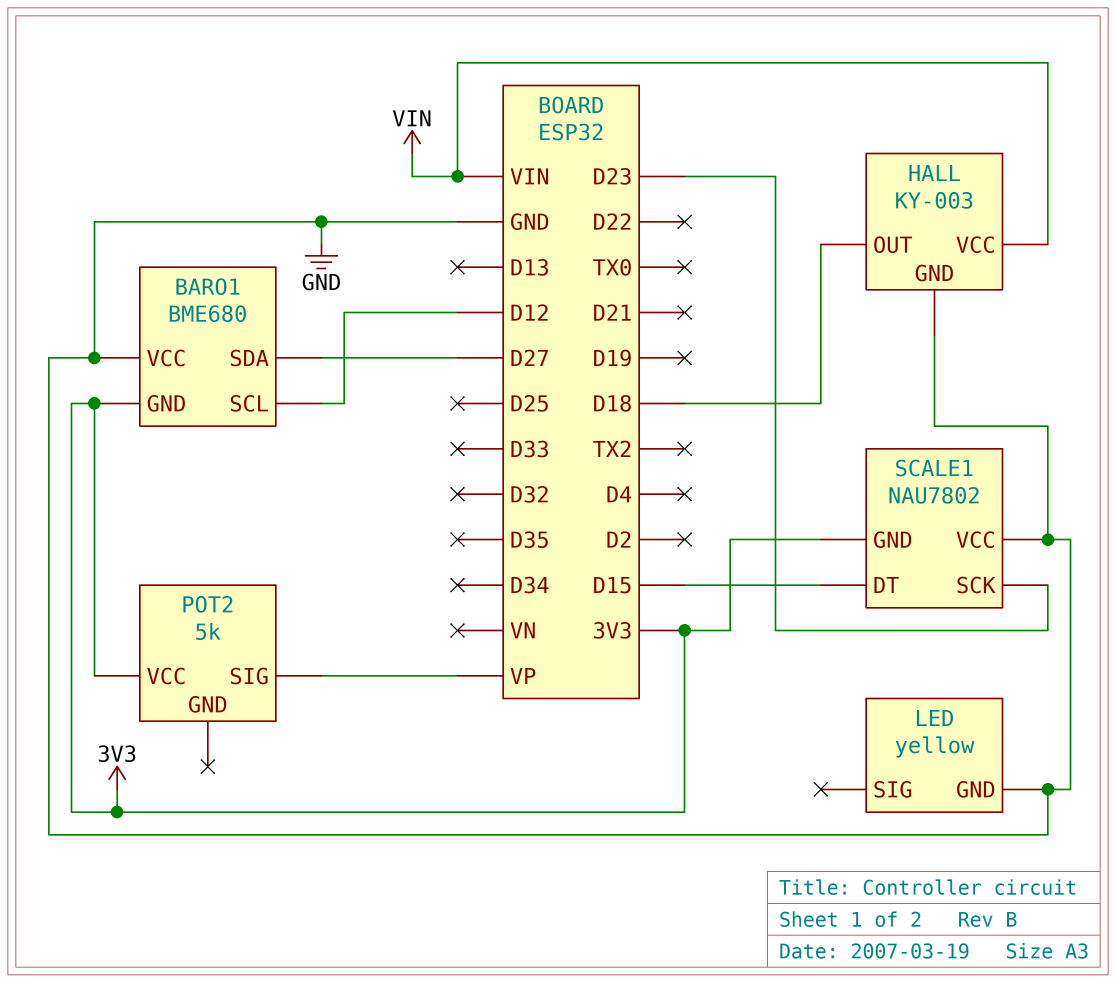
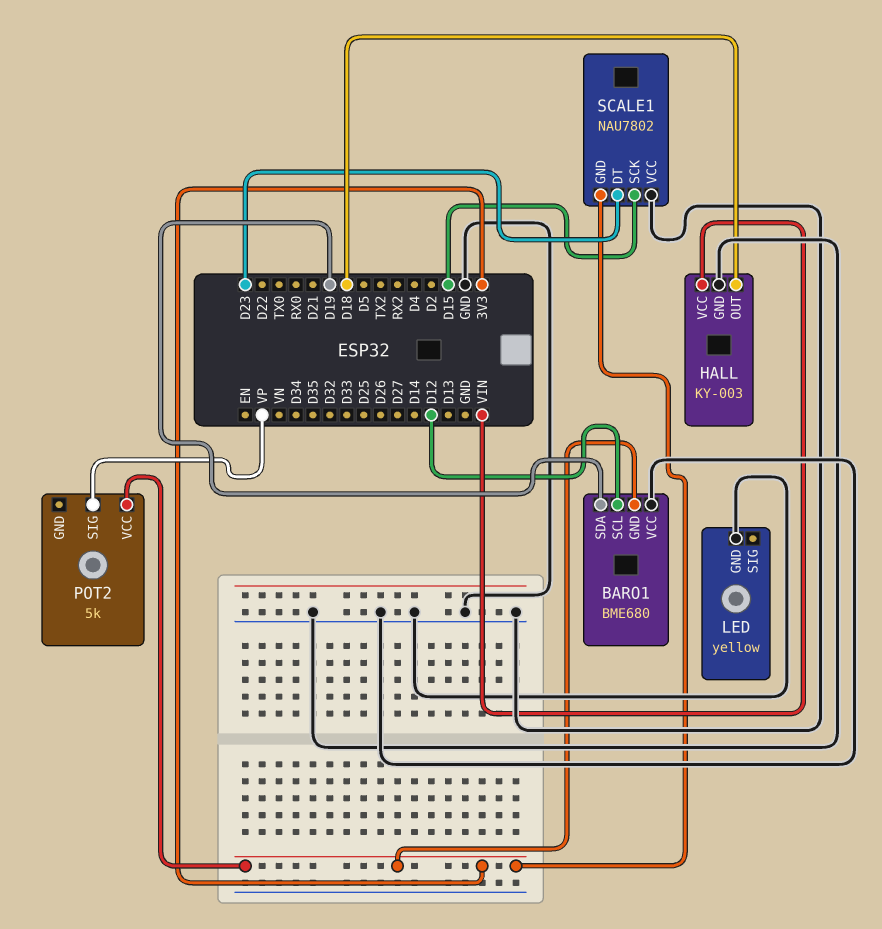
BARO1 pin SDA: D27 -> D19
SCALE1 pin DT: D15 -> D23
SCALE1 pin SCK: D23 -> D15

